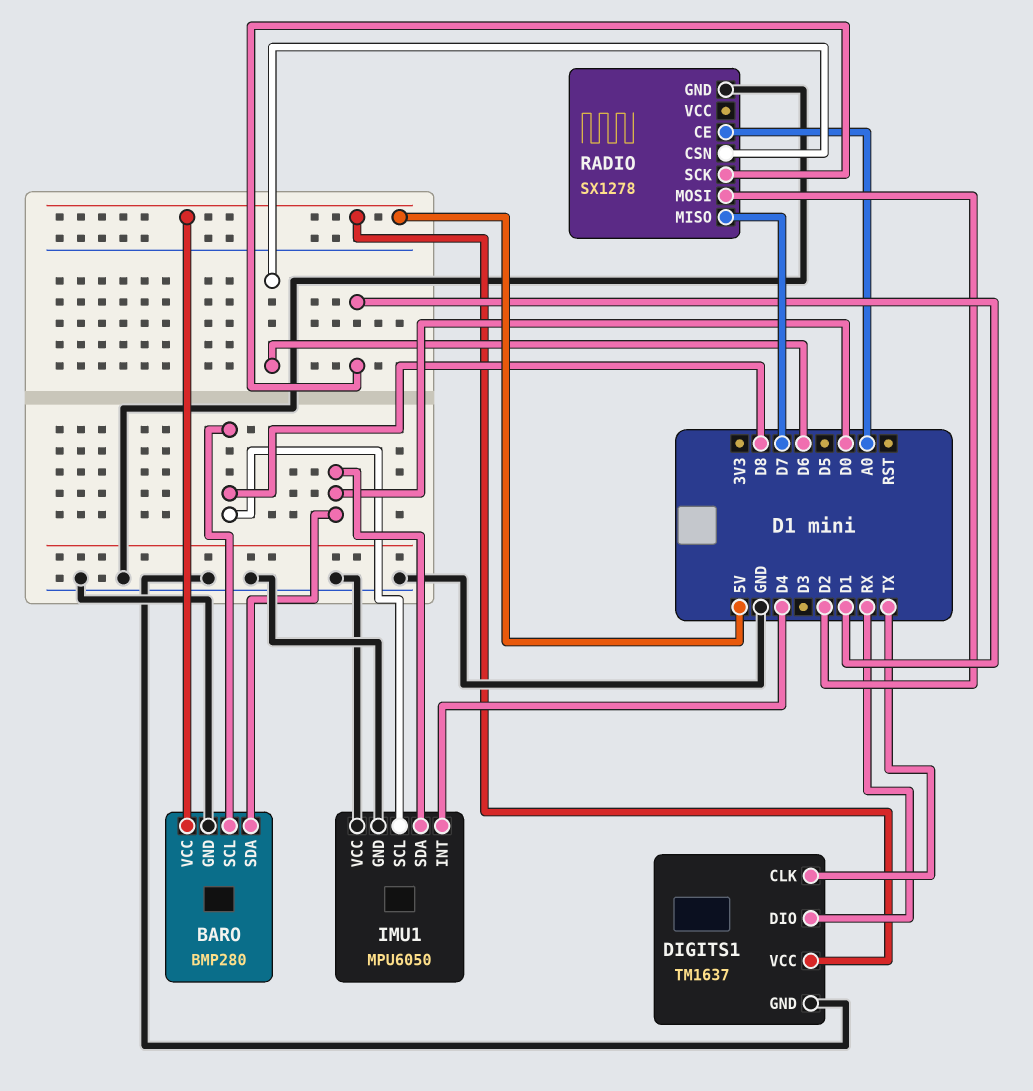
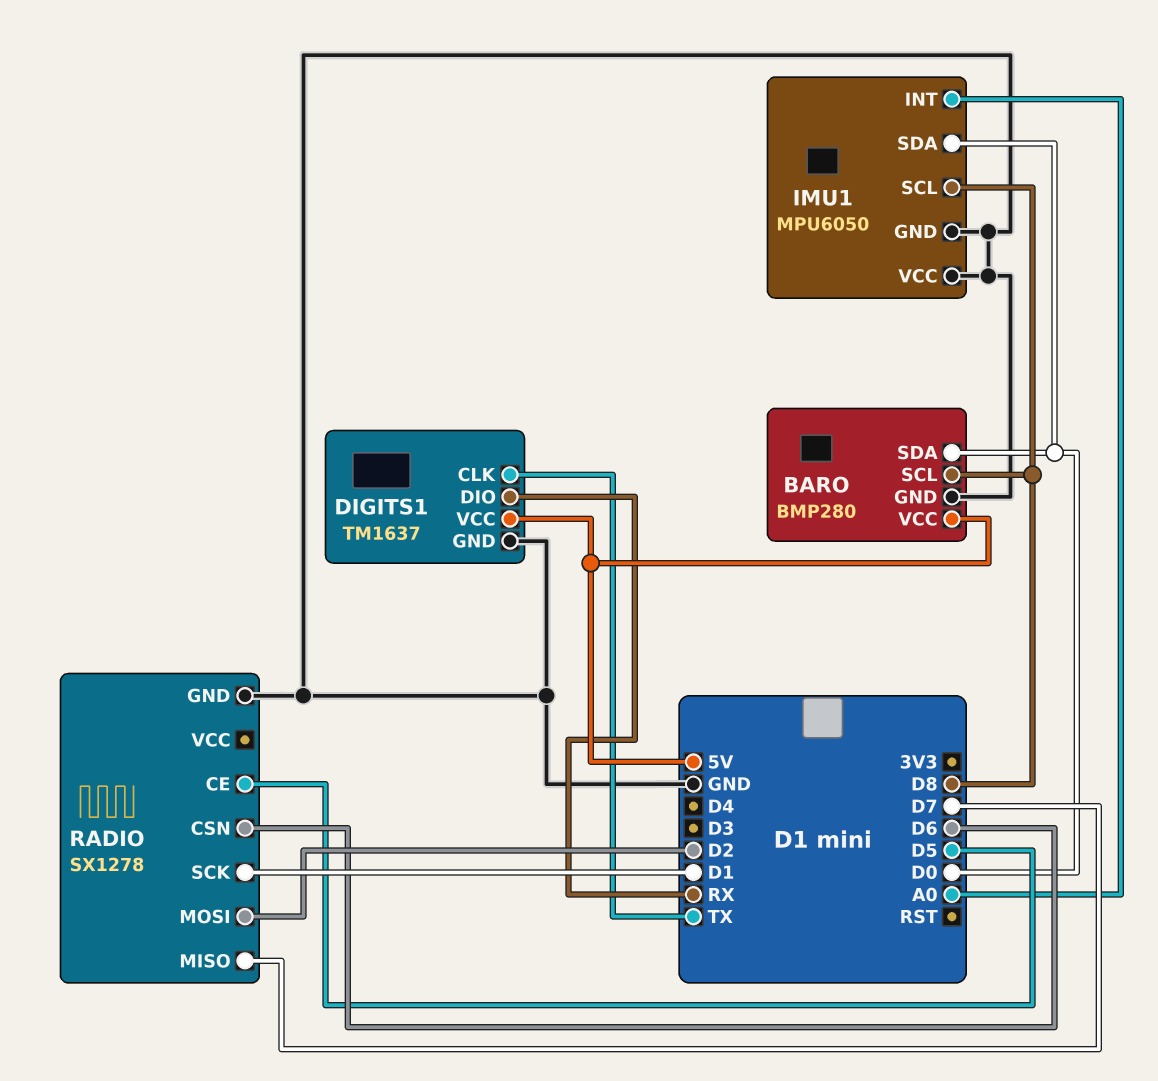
IMU1 pin INT: D4 -> A0
RADIO pin CE: A0 -> D5

